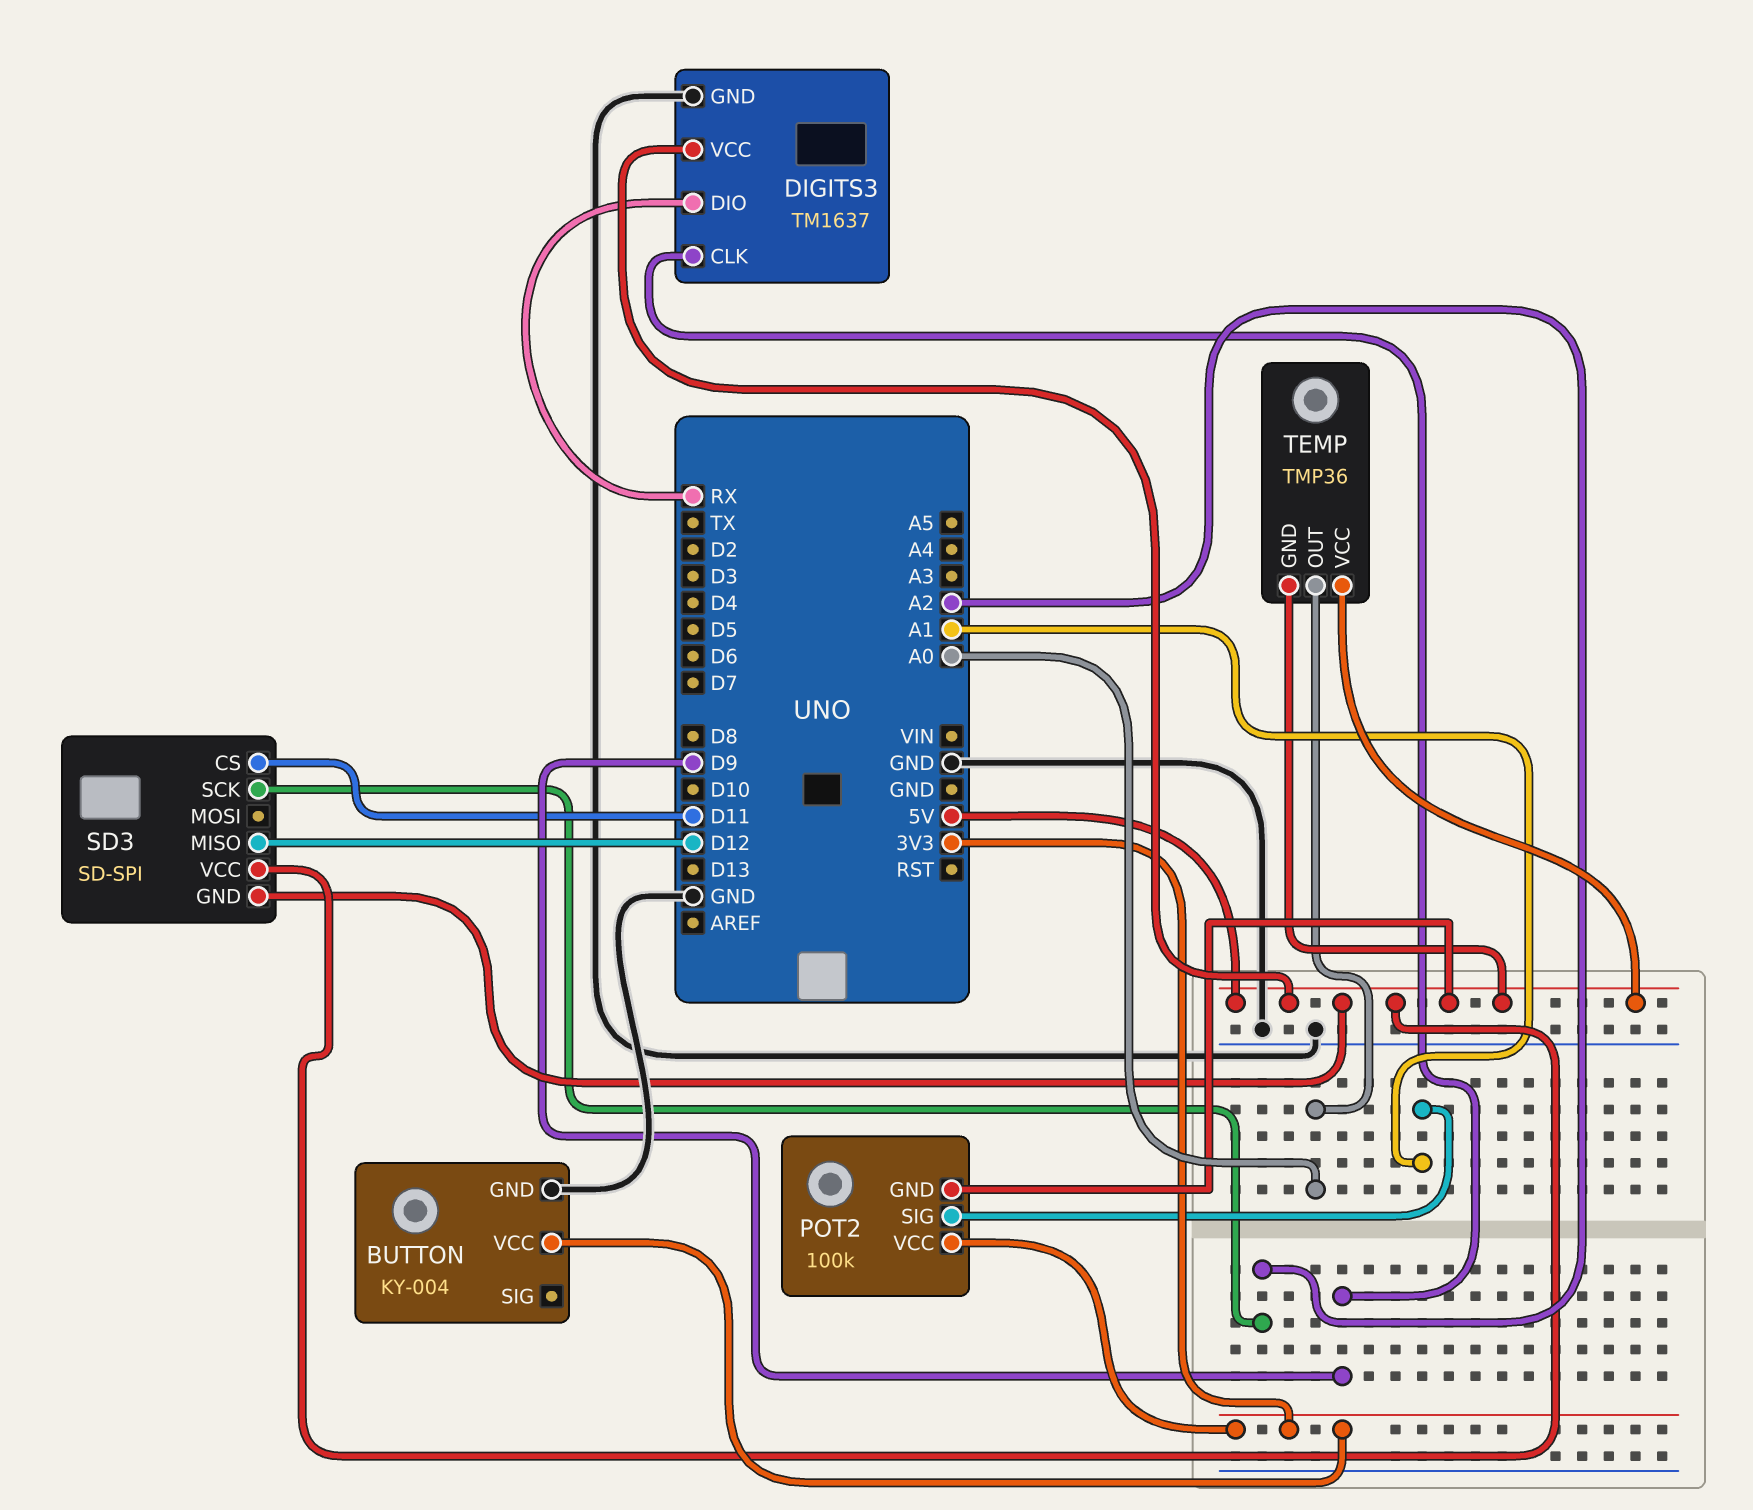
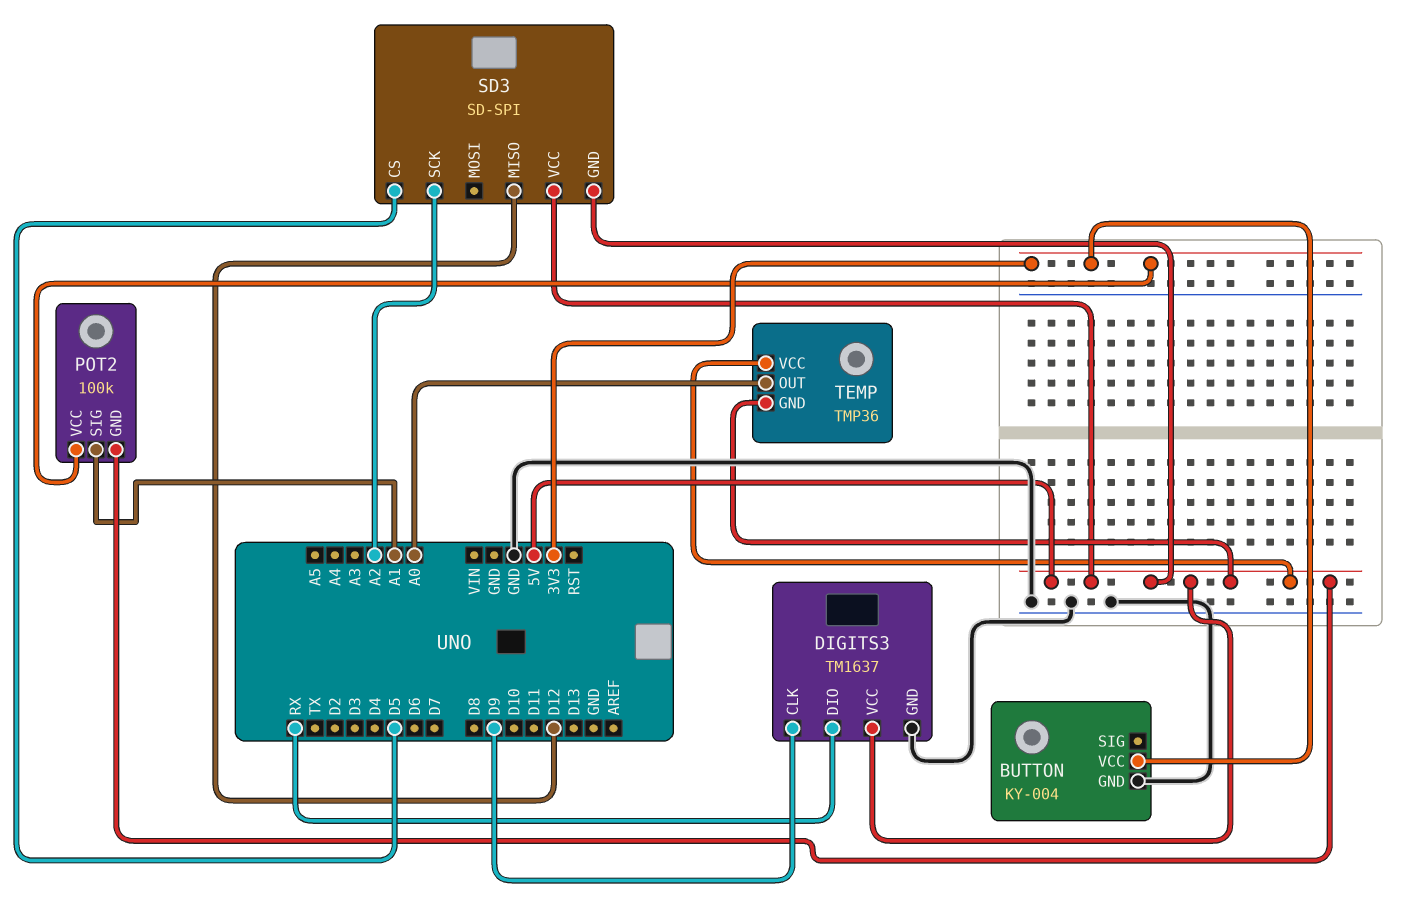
SD3 pin CS: D11 -> D5

